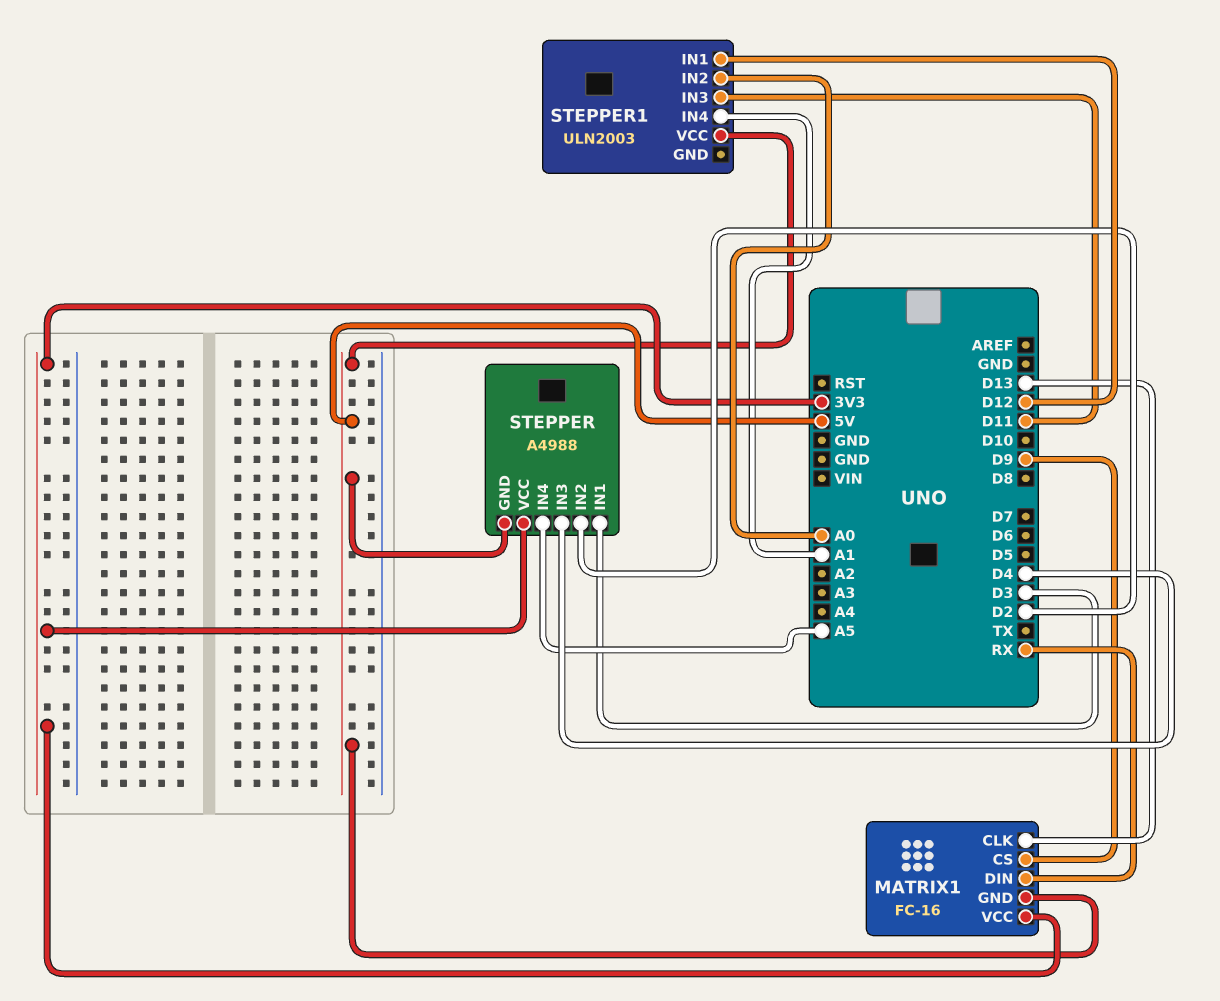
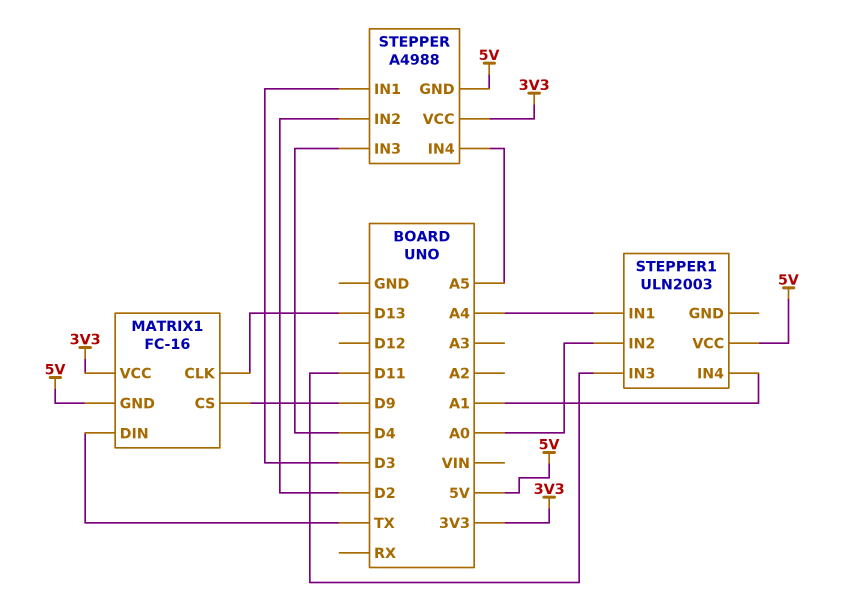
MATRIX1 pin DIN: RX -> TX
STEPPER1 pin IN1: D12 -> A4

